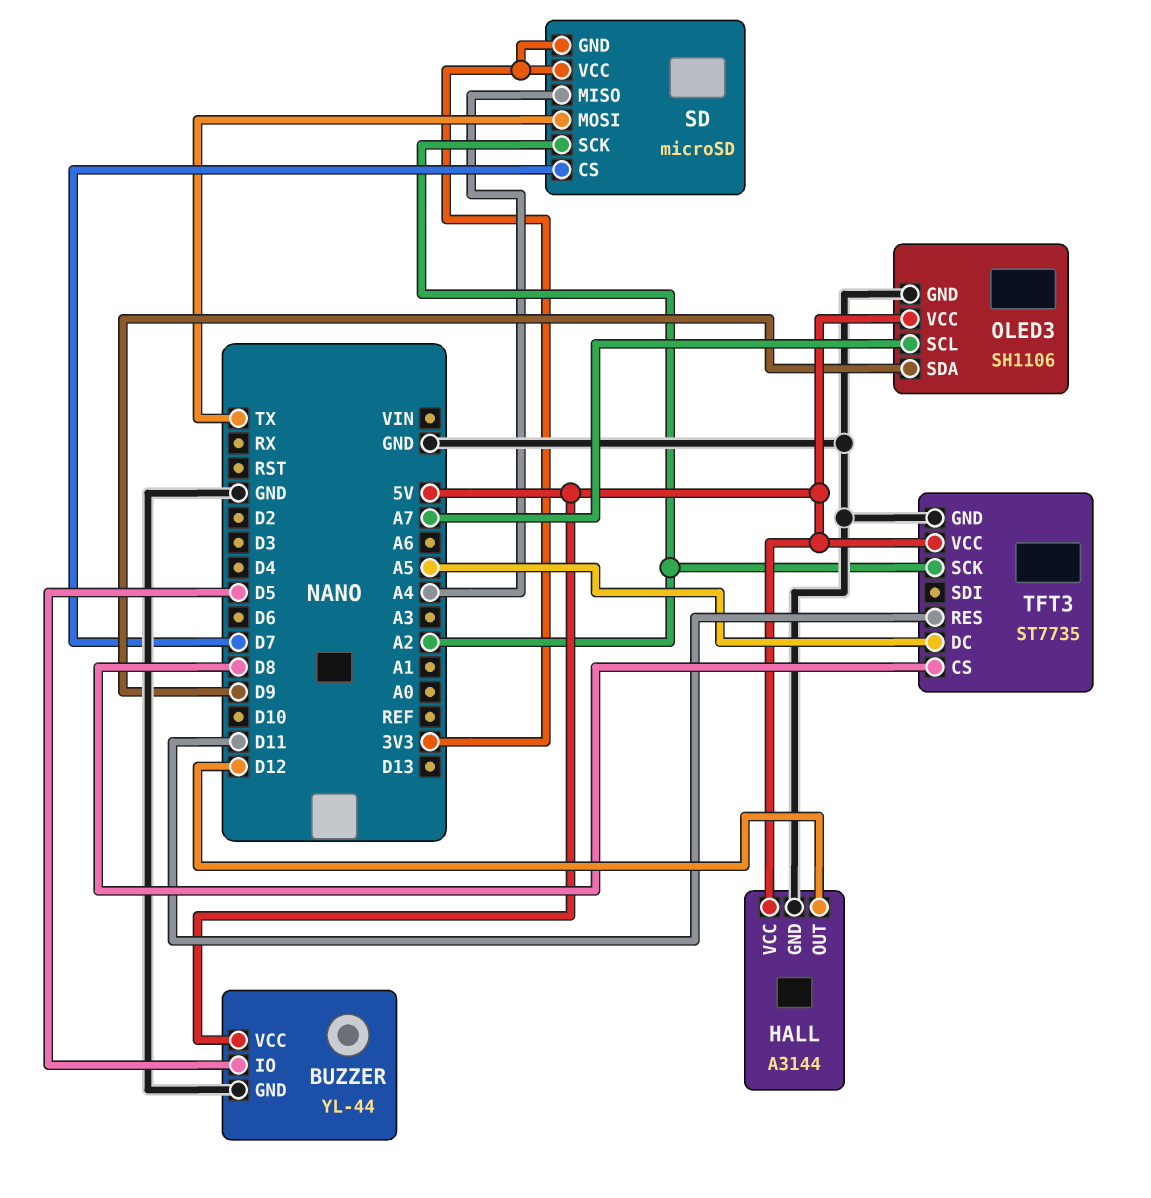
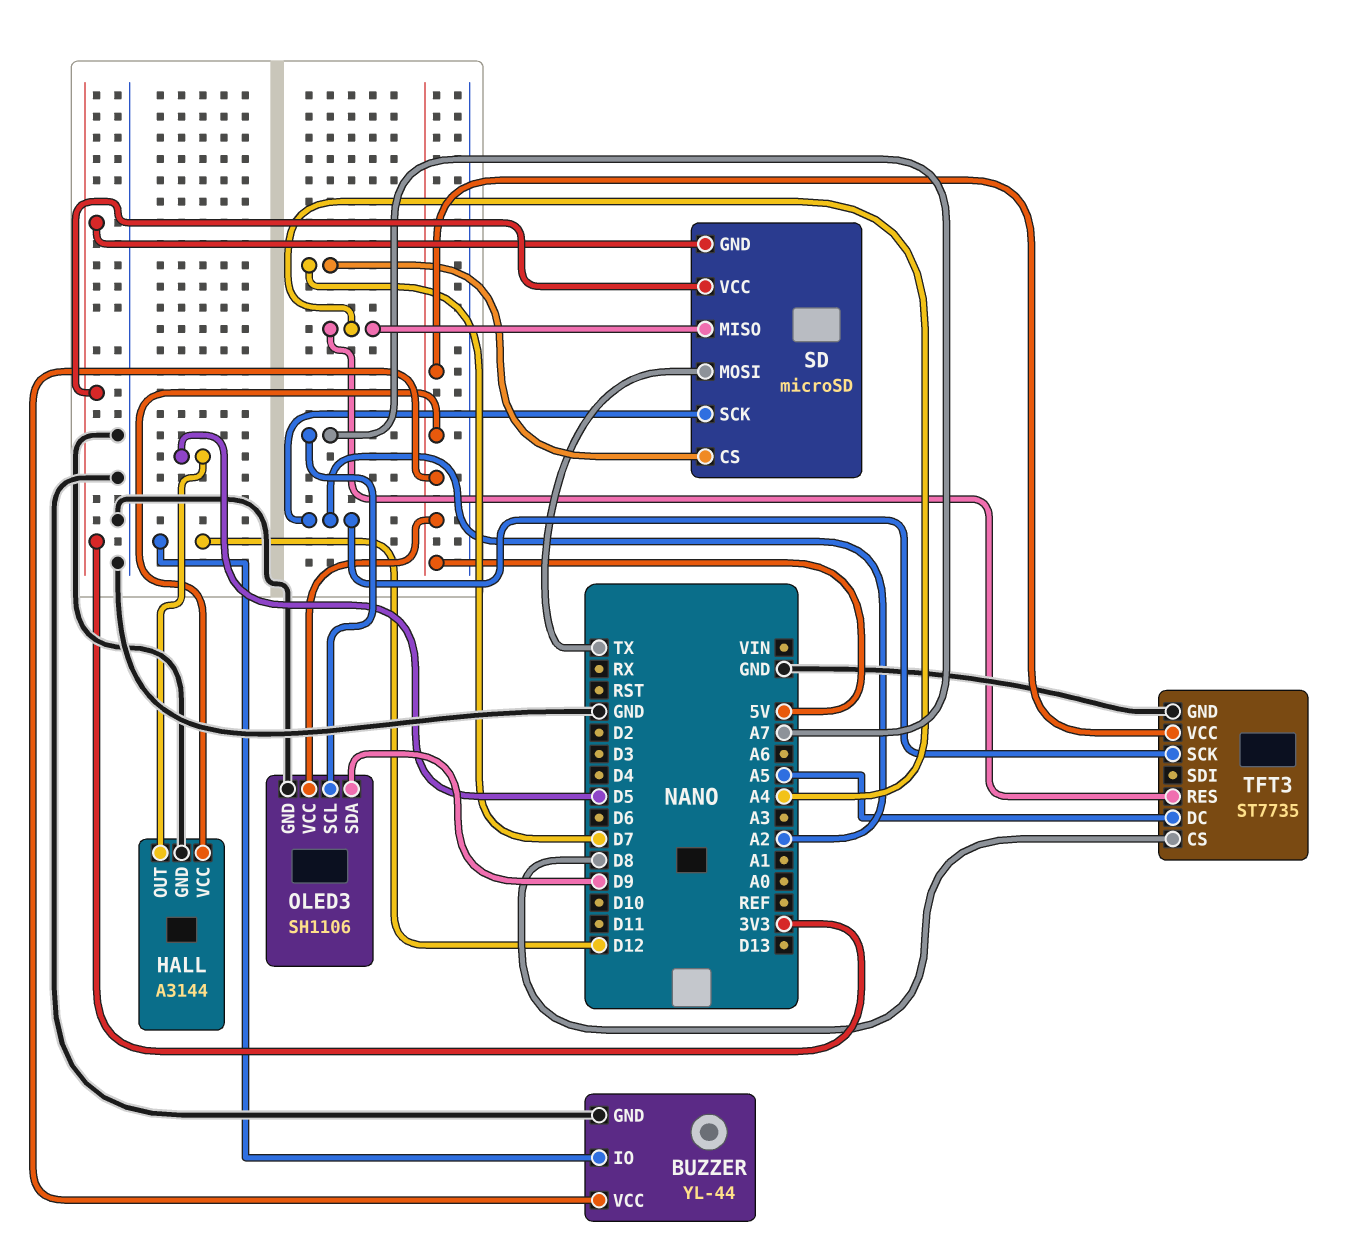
BUZZER pin IO: D5 -> D12
HALL pin OUT: D12 -> D5
TFT3 pin RES: D11 -> A4

